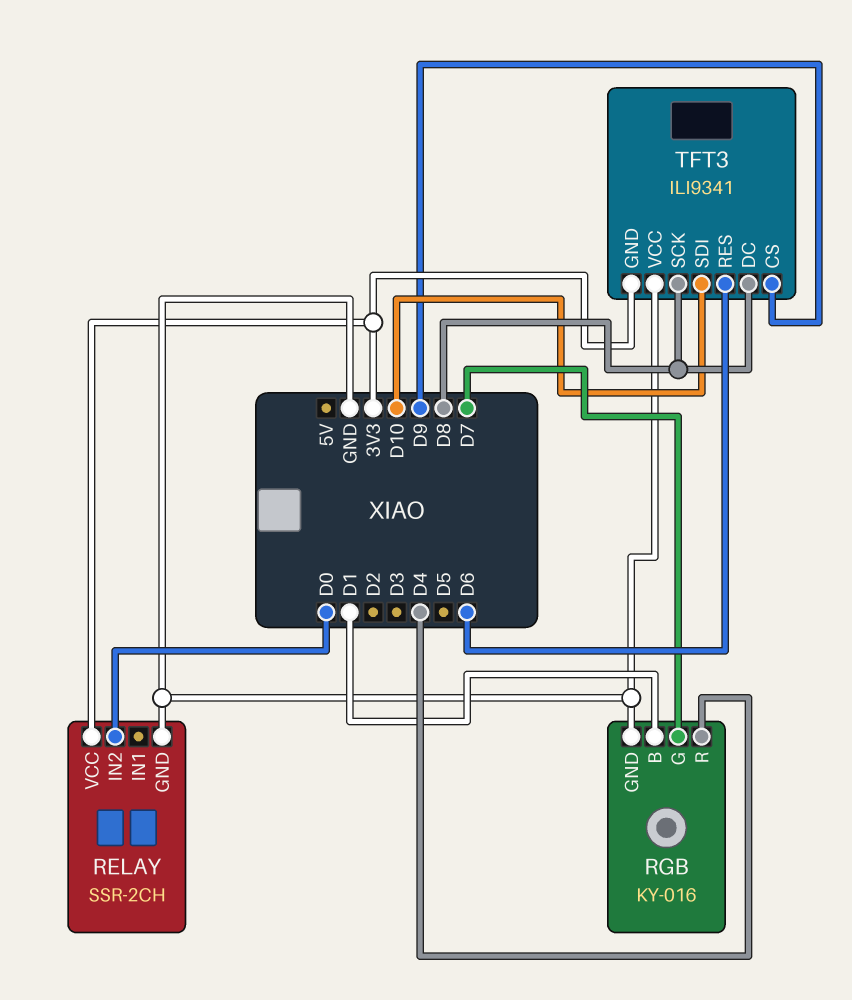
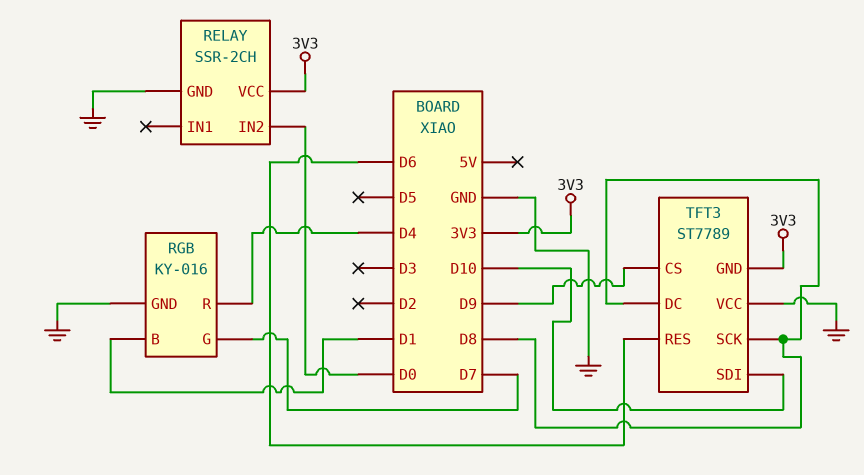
TFT3: ILI9341 -> ST7789

